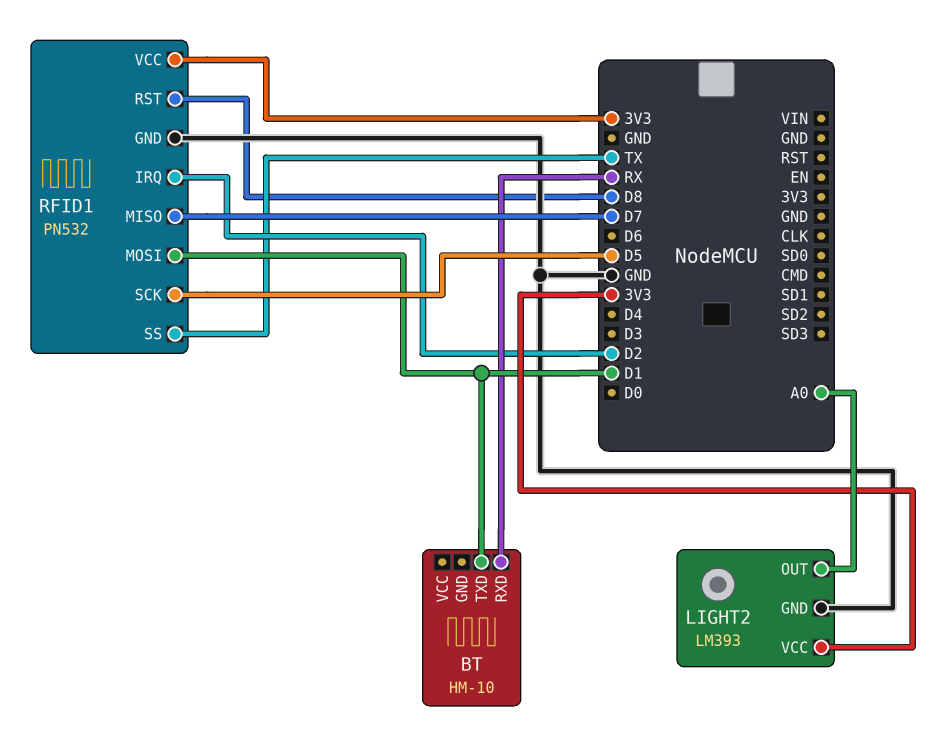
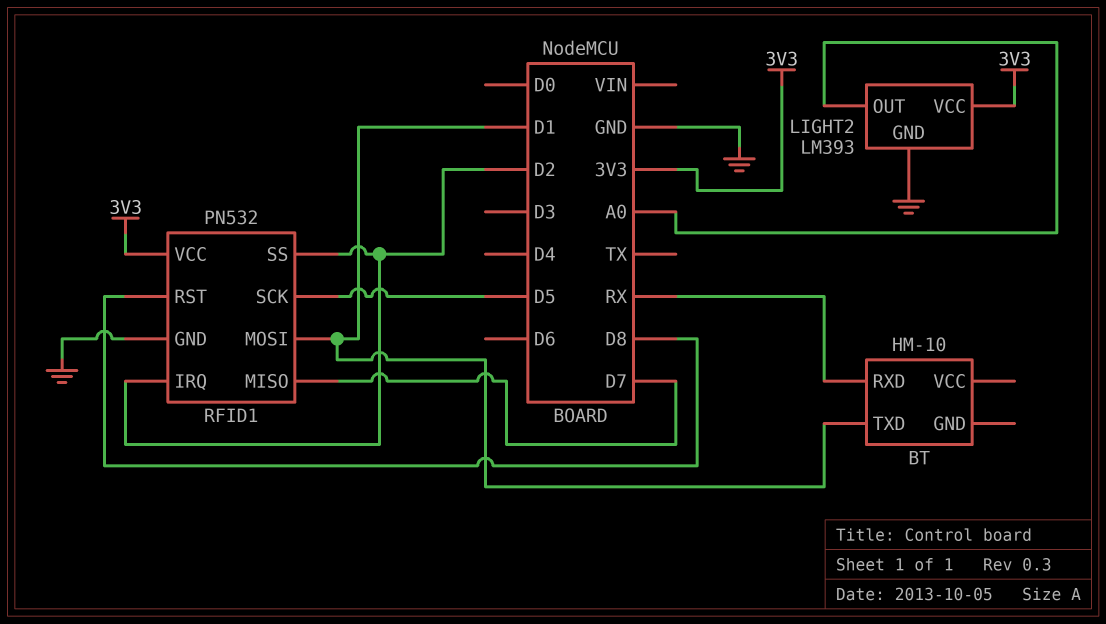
RFID1 pin SS: TX -> D2

